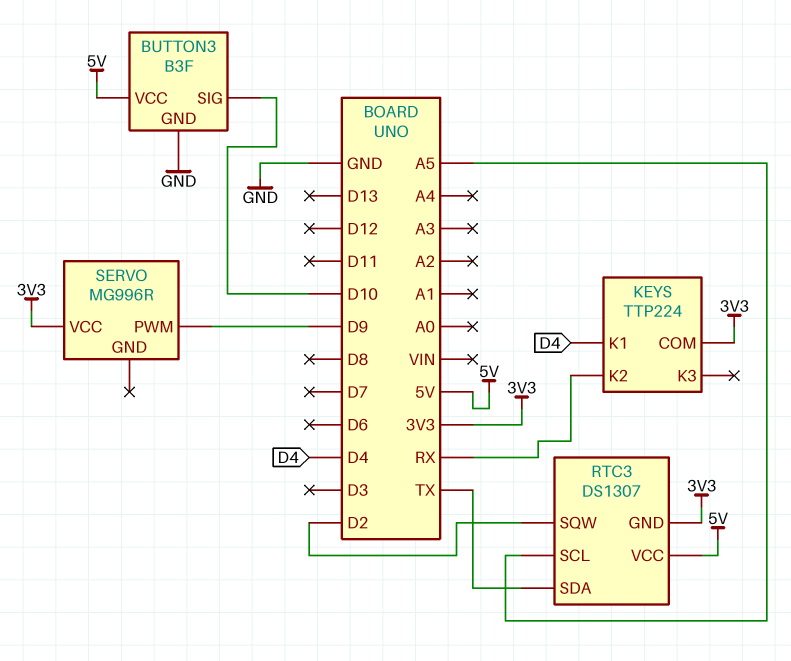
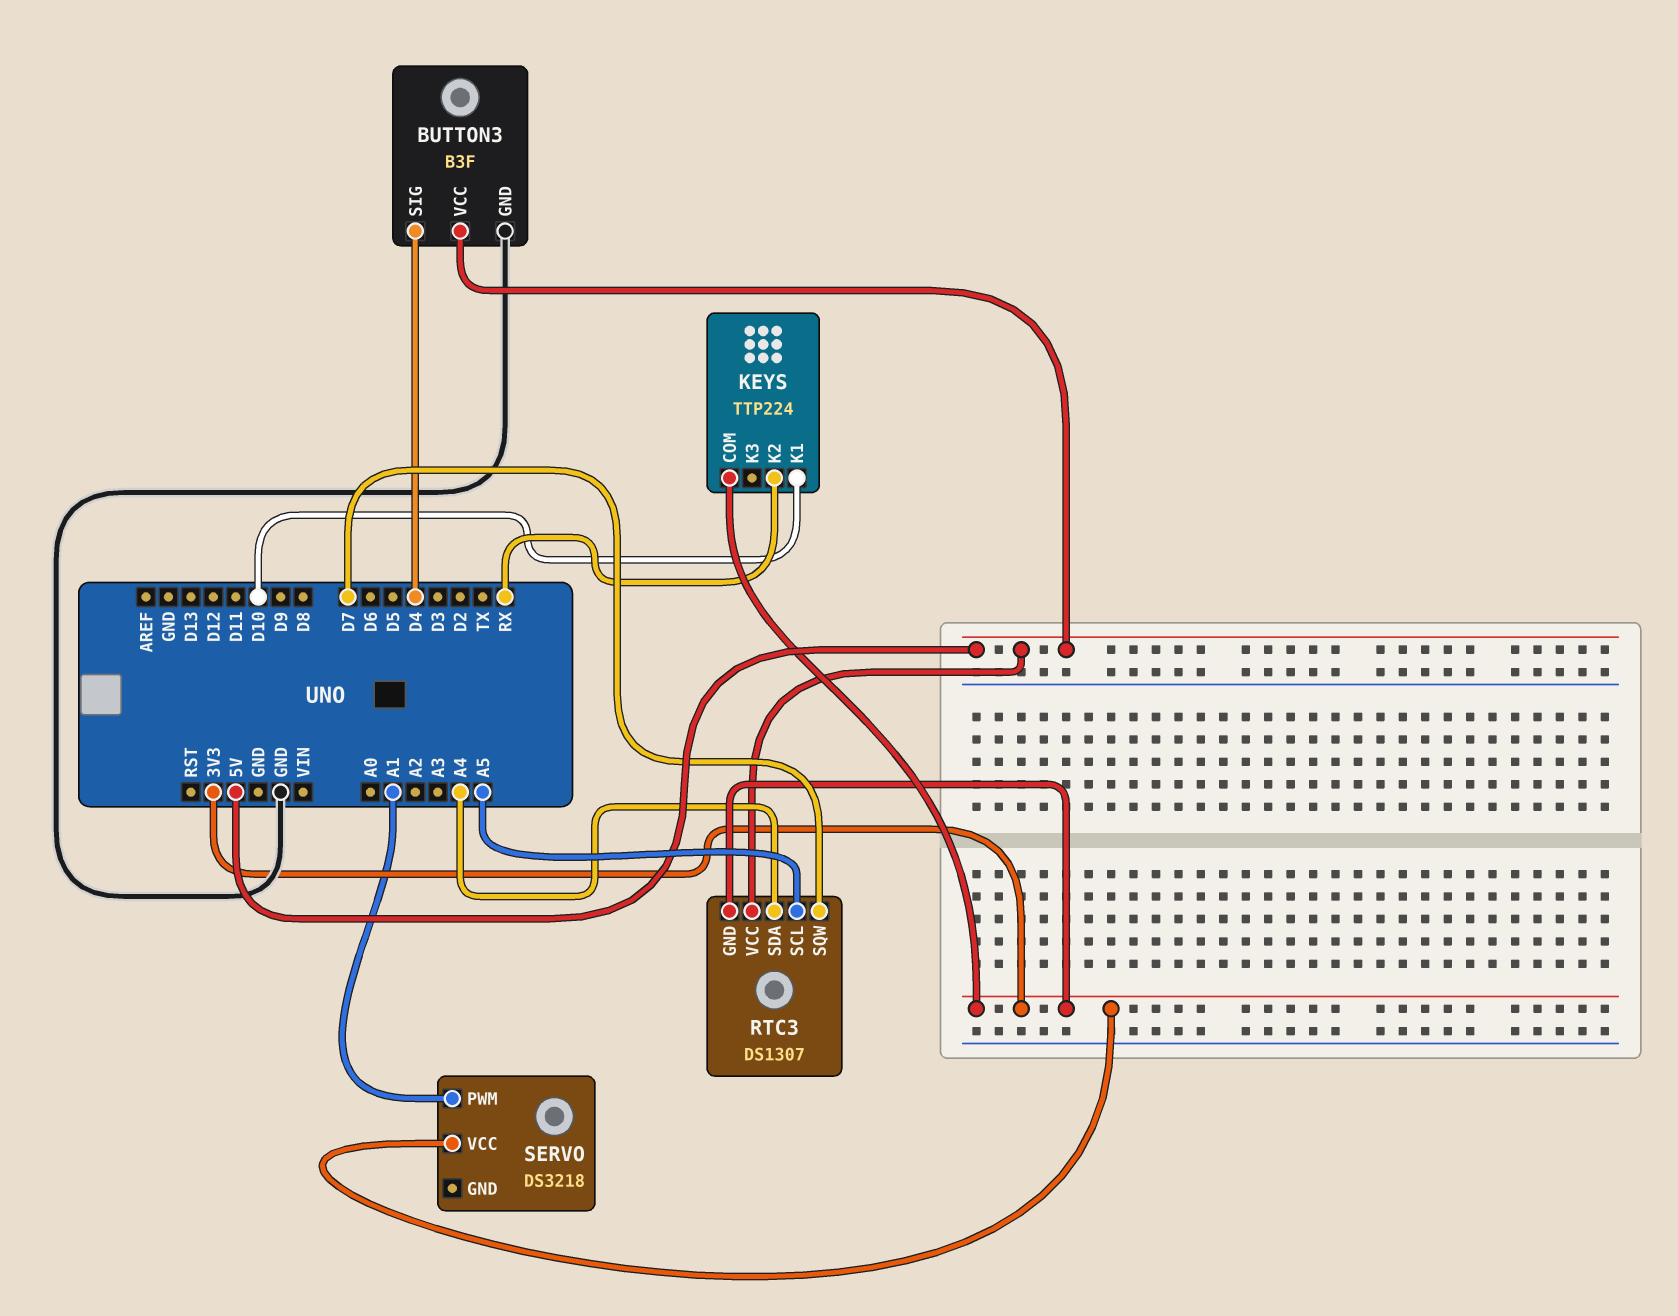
BUTTON3 pin SIG: D10 -> D4
KEYS pin K1: D4 -> D10
RTC3 pin SDA: TX -> A4
RTC3 pin SQW: D2 -> D7
SERVO: MG996R -> DS3218
SERVO pin PWM: D9 -> A1

